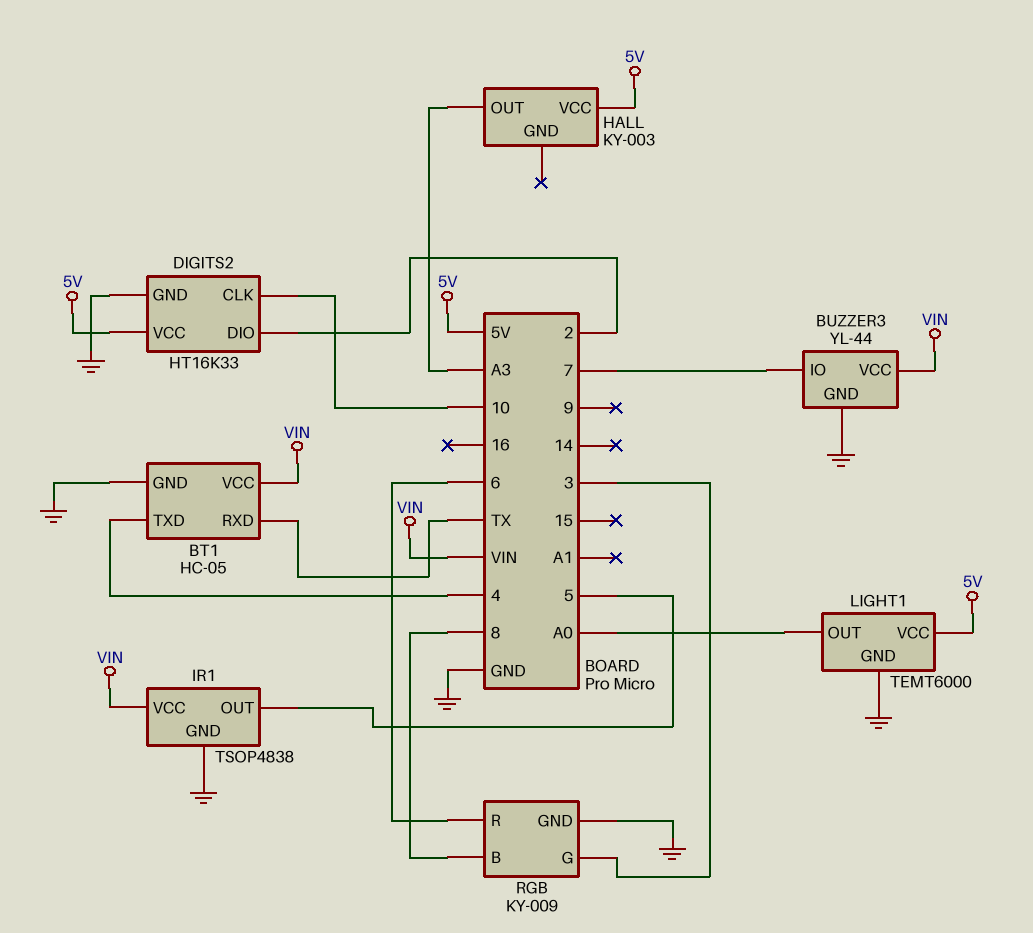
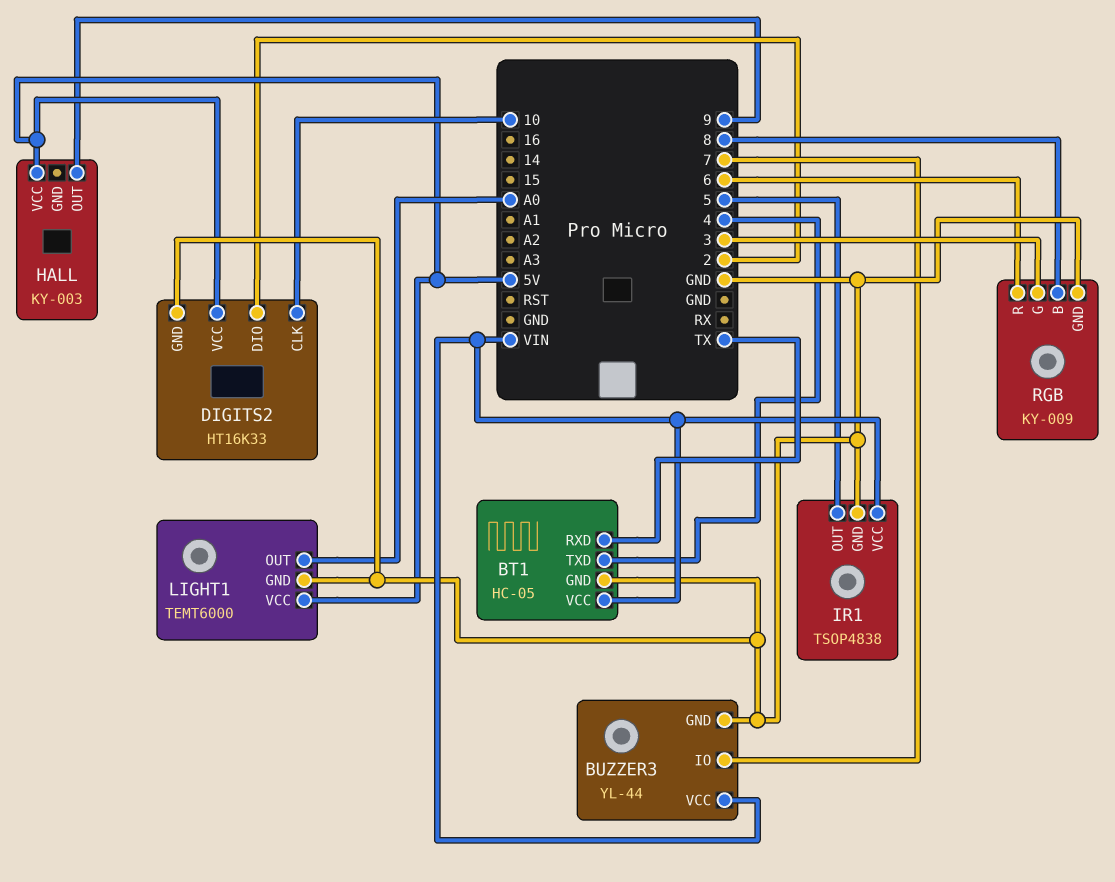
HALL pin OUT: A3 -> 9

